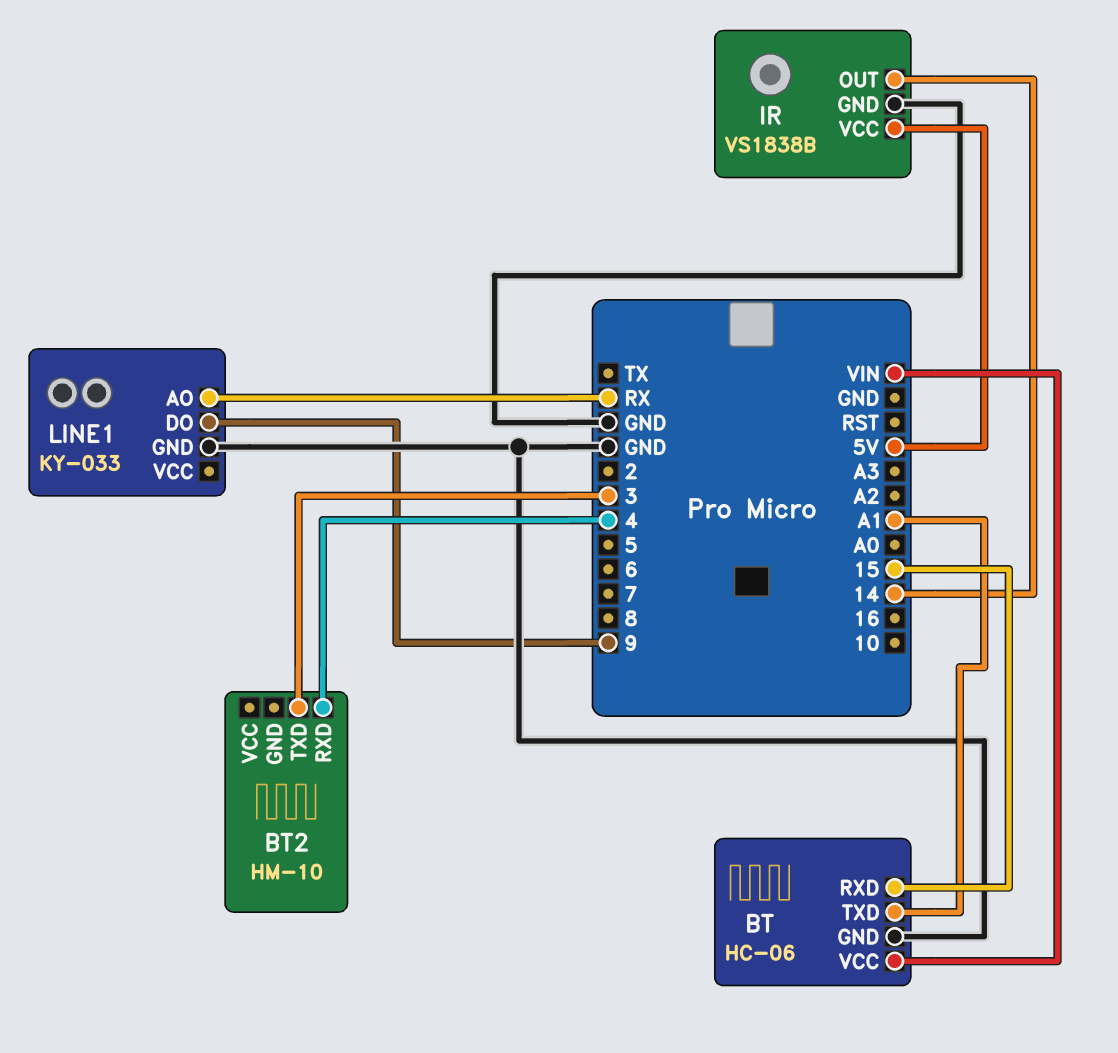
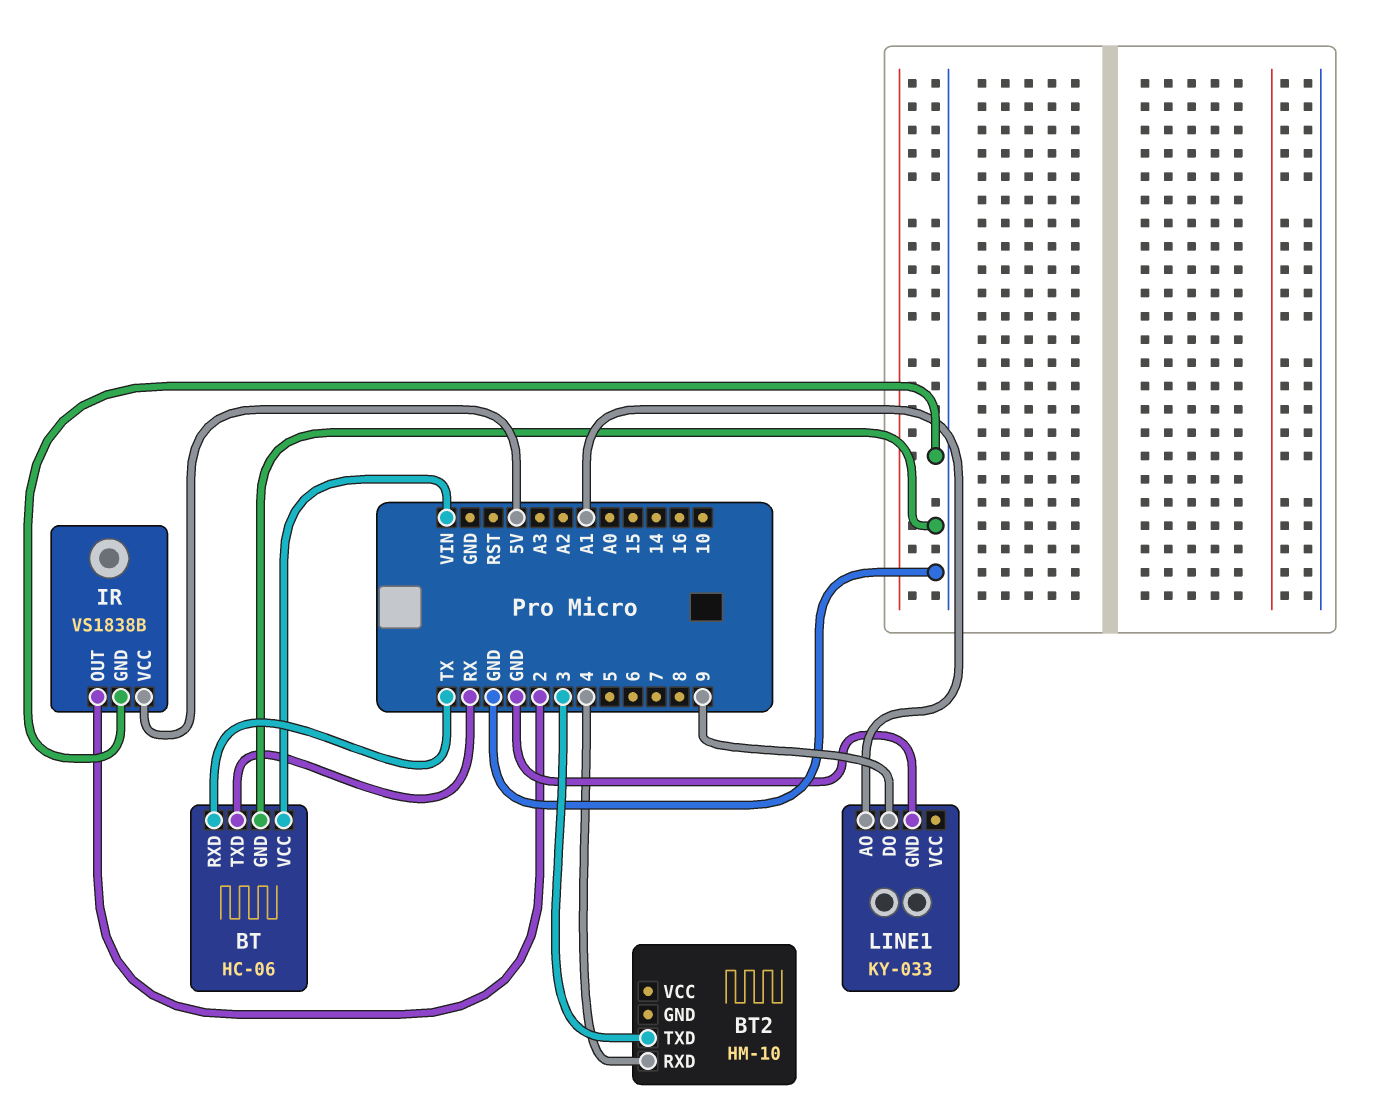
BT pin RXD: 15 -> TX
BT pin TXD: A1 -> RX
IR pin OUT: 14 -> 2
LINE1 pin AO: RX -> A1

